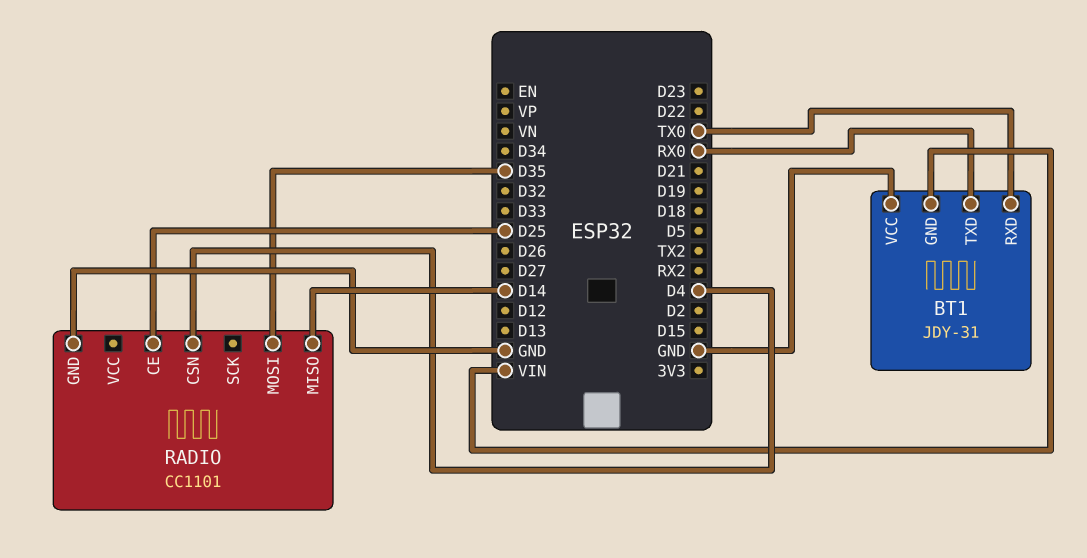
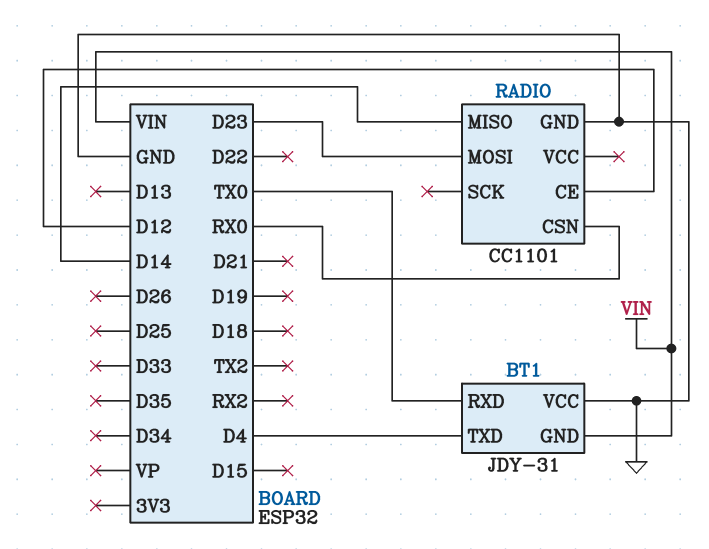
BT1 pin TXD: RX0 -> D4
RADIO pin CE: D25 -> D12
RADIO pin CSN: D4 -> RX0
RADIO pin MOSI: D35 -> D23

